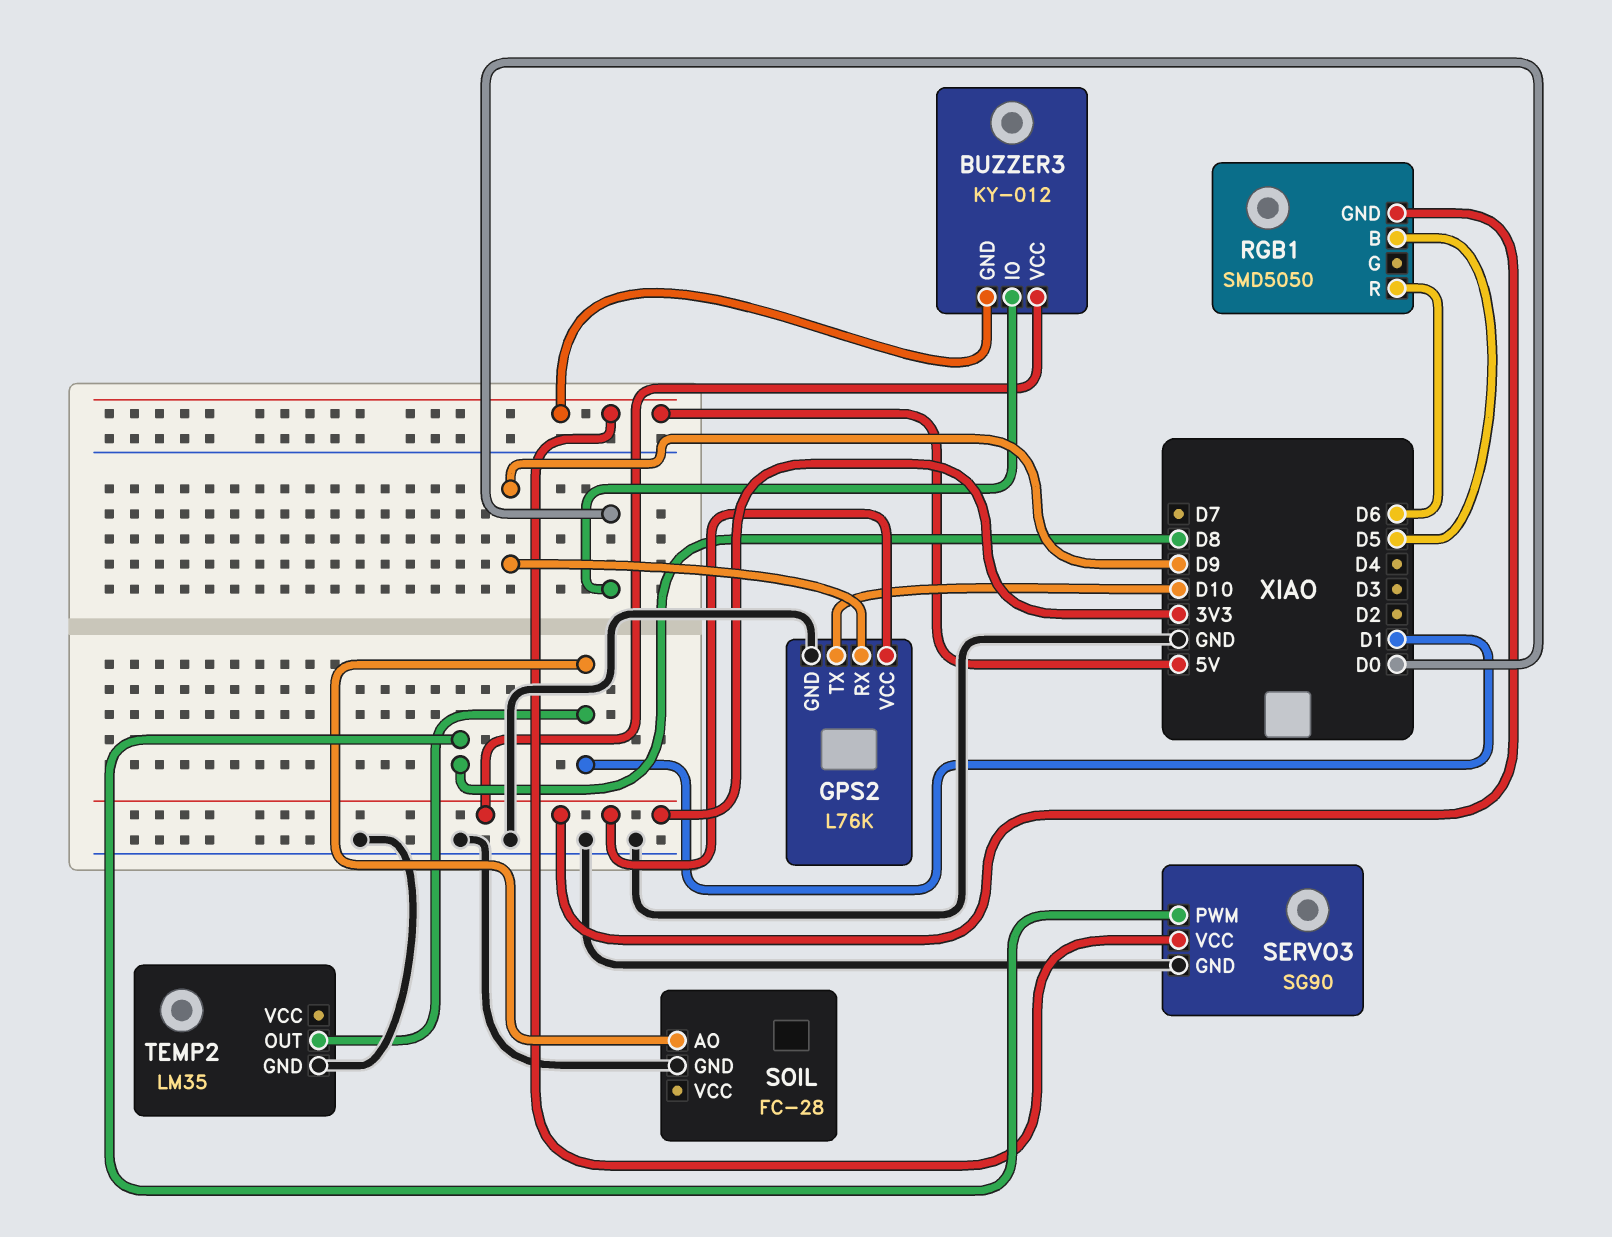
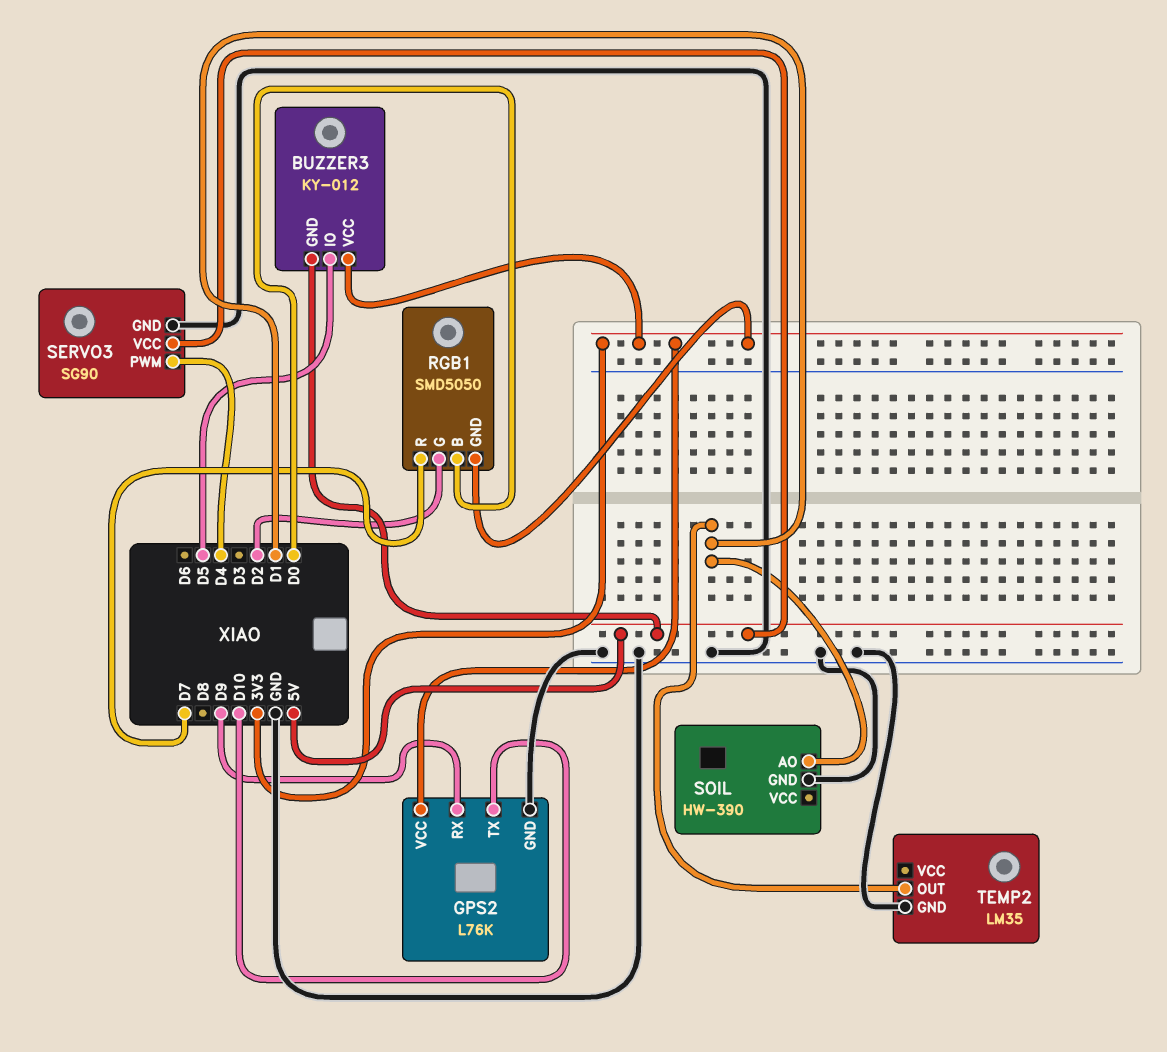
BUZZER3 pin IO: D0 -> D5
RGB1 pin B: D5 -> D0
RGB1 pin G: none -> D2
RGB1 pin R: D6 -> D7
SERVO3 pin PWM: D8 -> D4
SOIL: FC-28 -> HW-390

